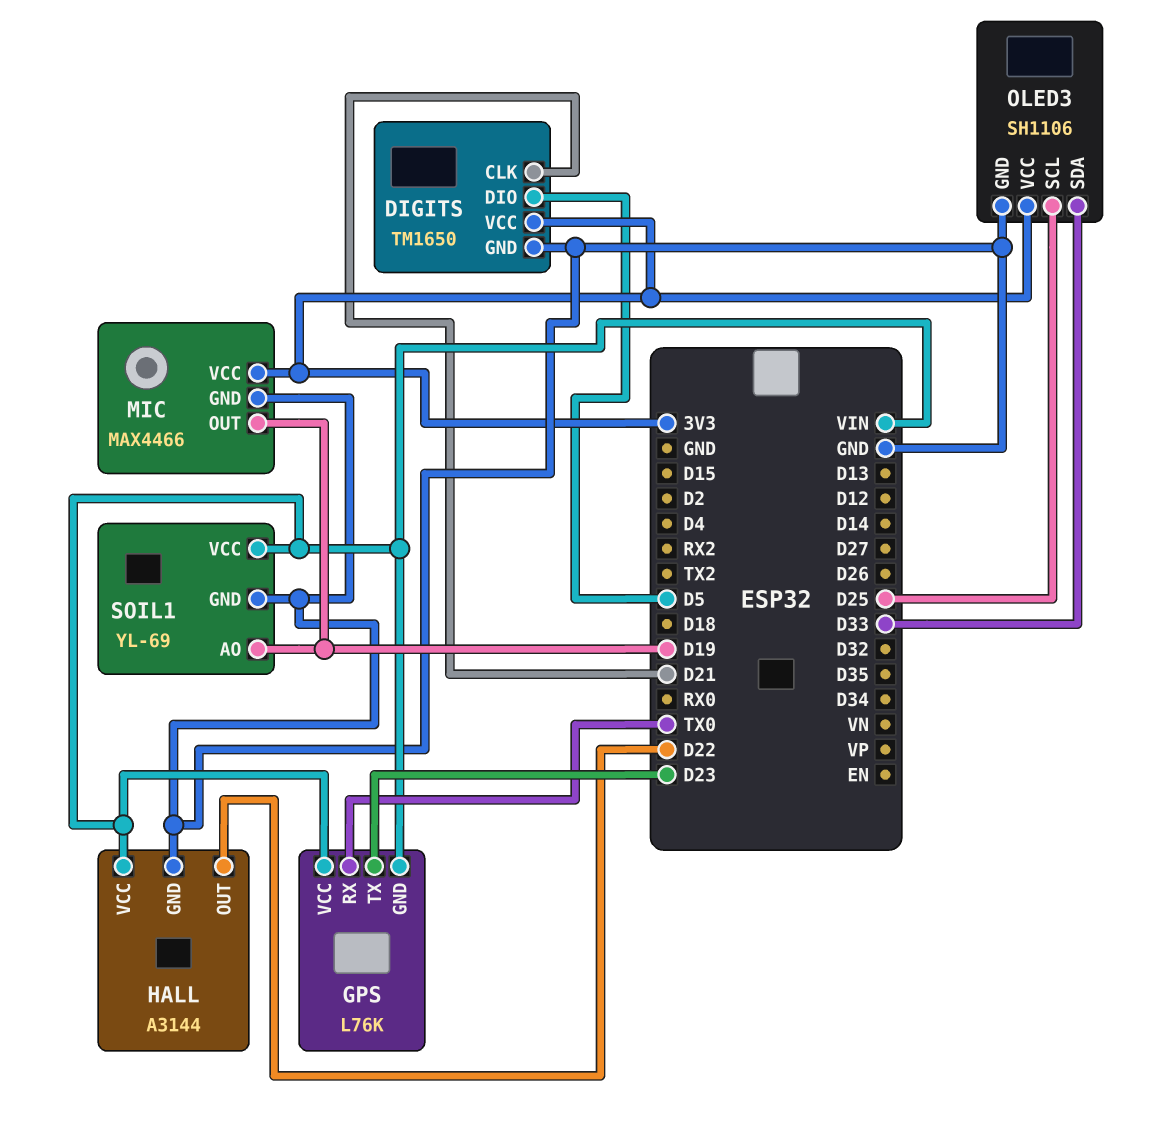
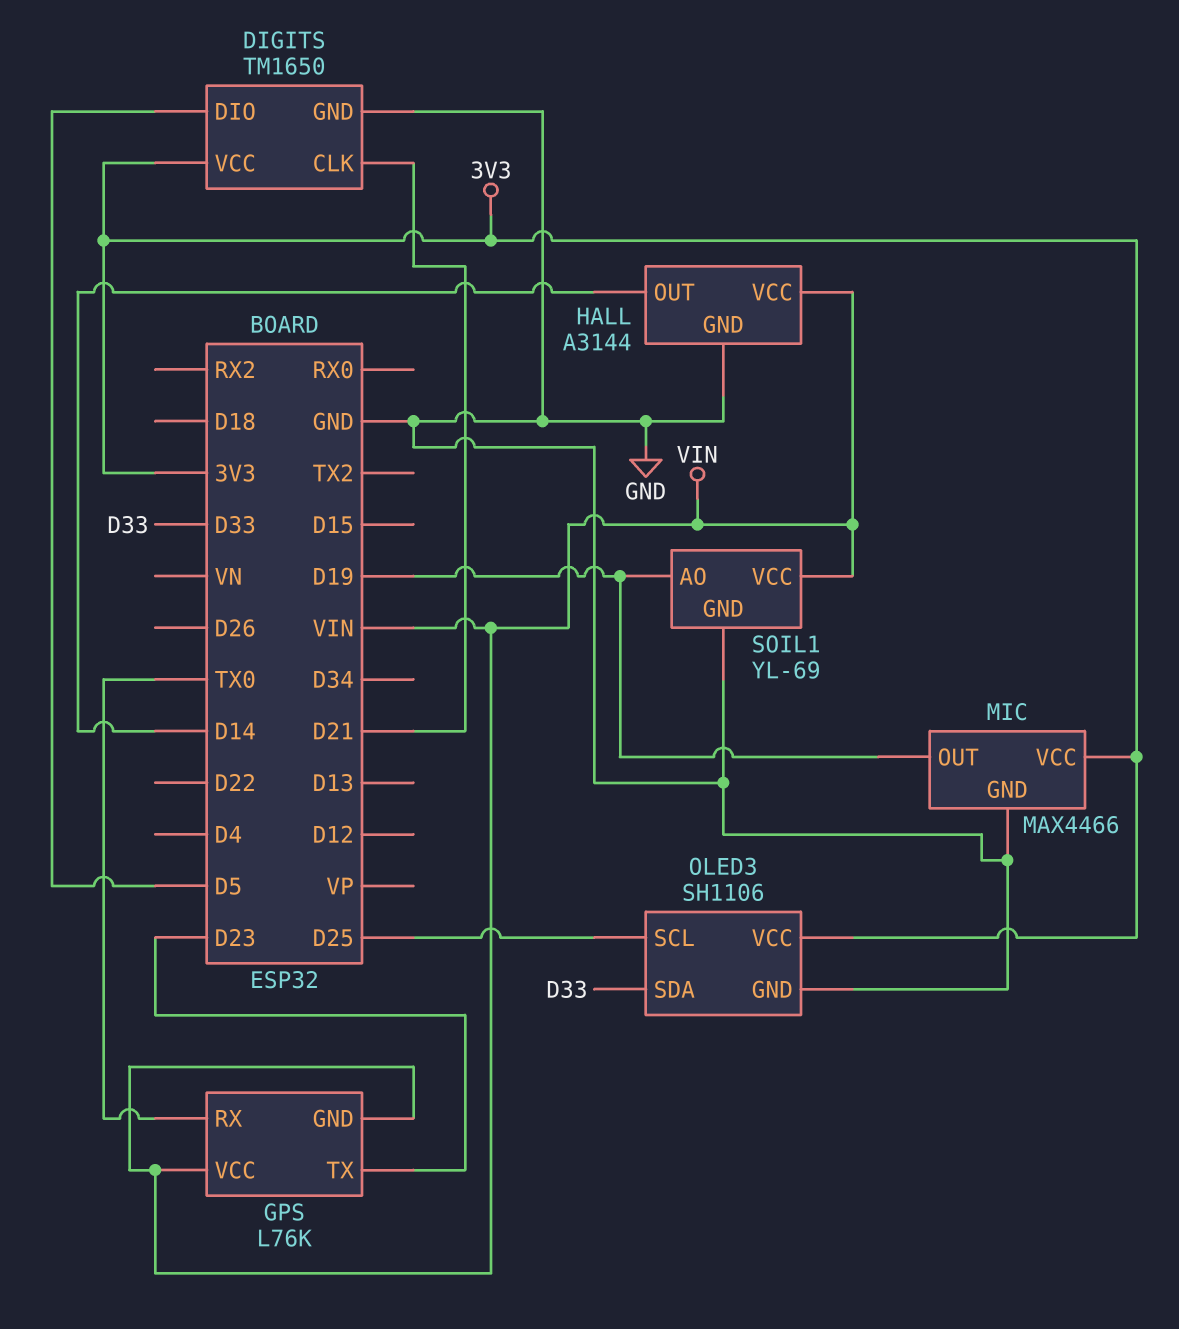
HALL pin OUT: D22 -> D14

